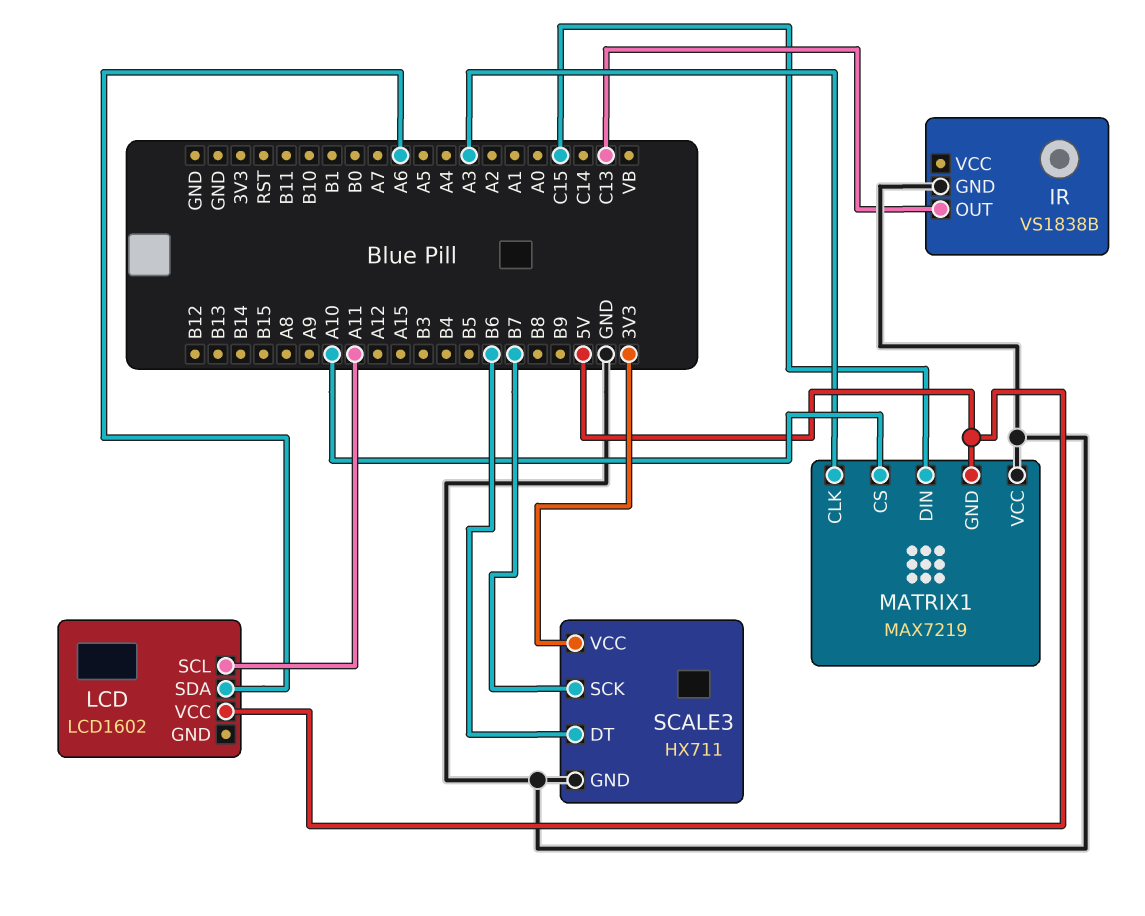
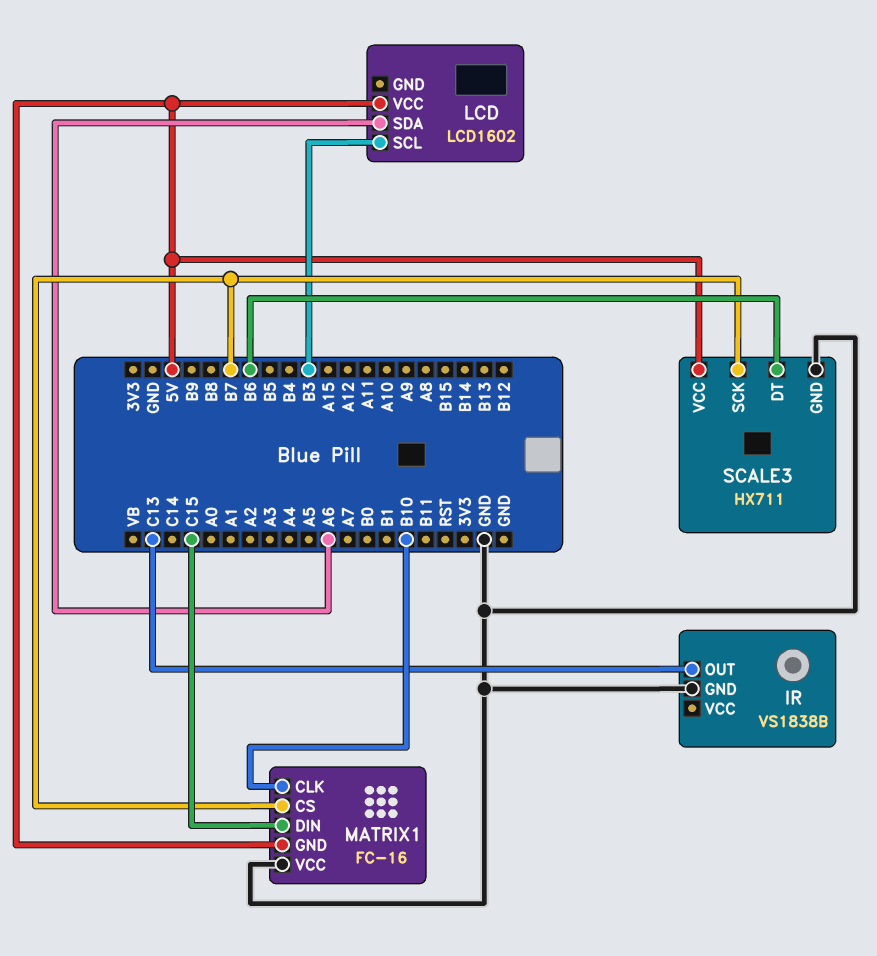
LCD pin SCL: A11 -> B3
MATRIX1: MAX7219 -> FC-16
MATRIX1 pin CLK: A3 -> B10
MATRIX1 pin CS: A10 -> B7
SCALE3 pin VCC: 3V3 -> 5V

